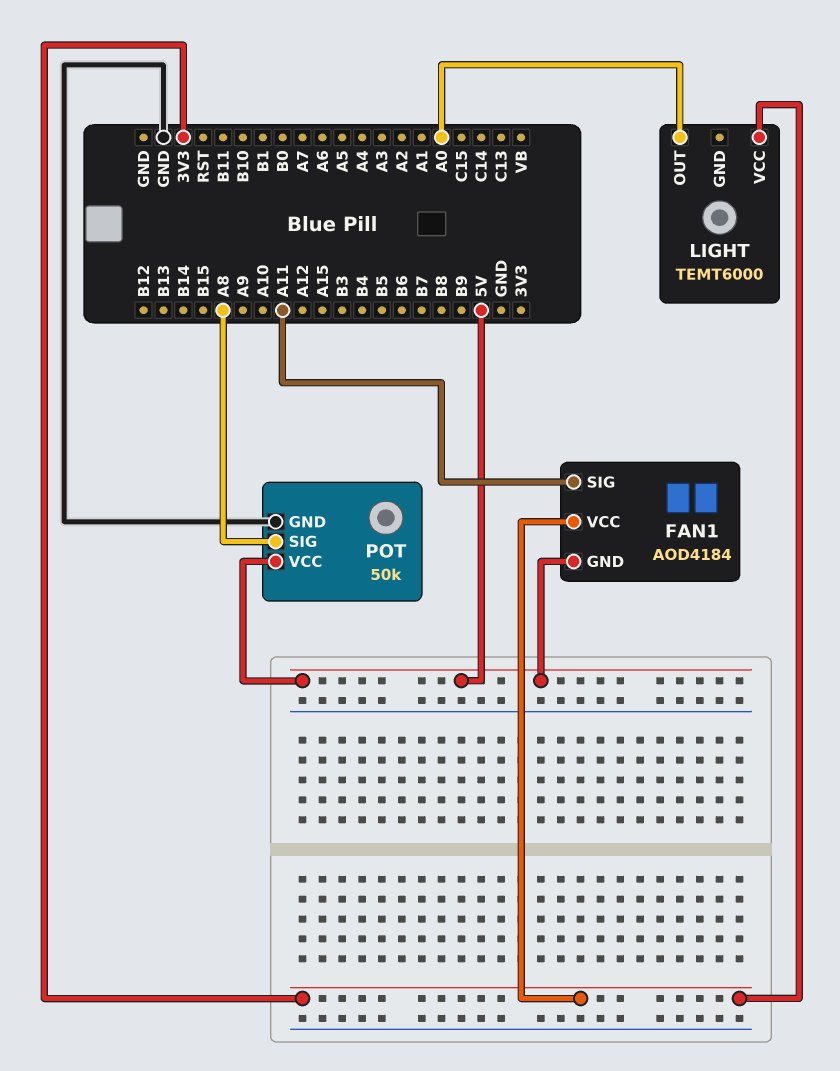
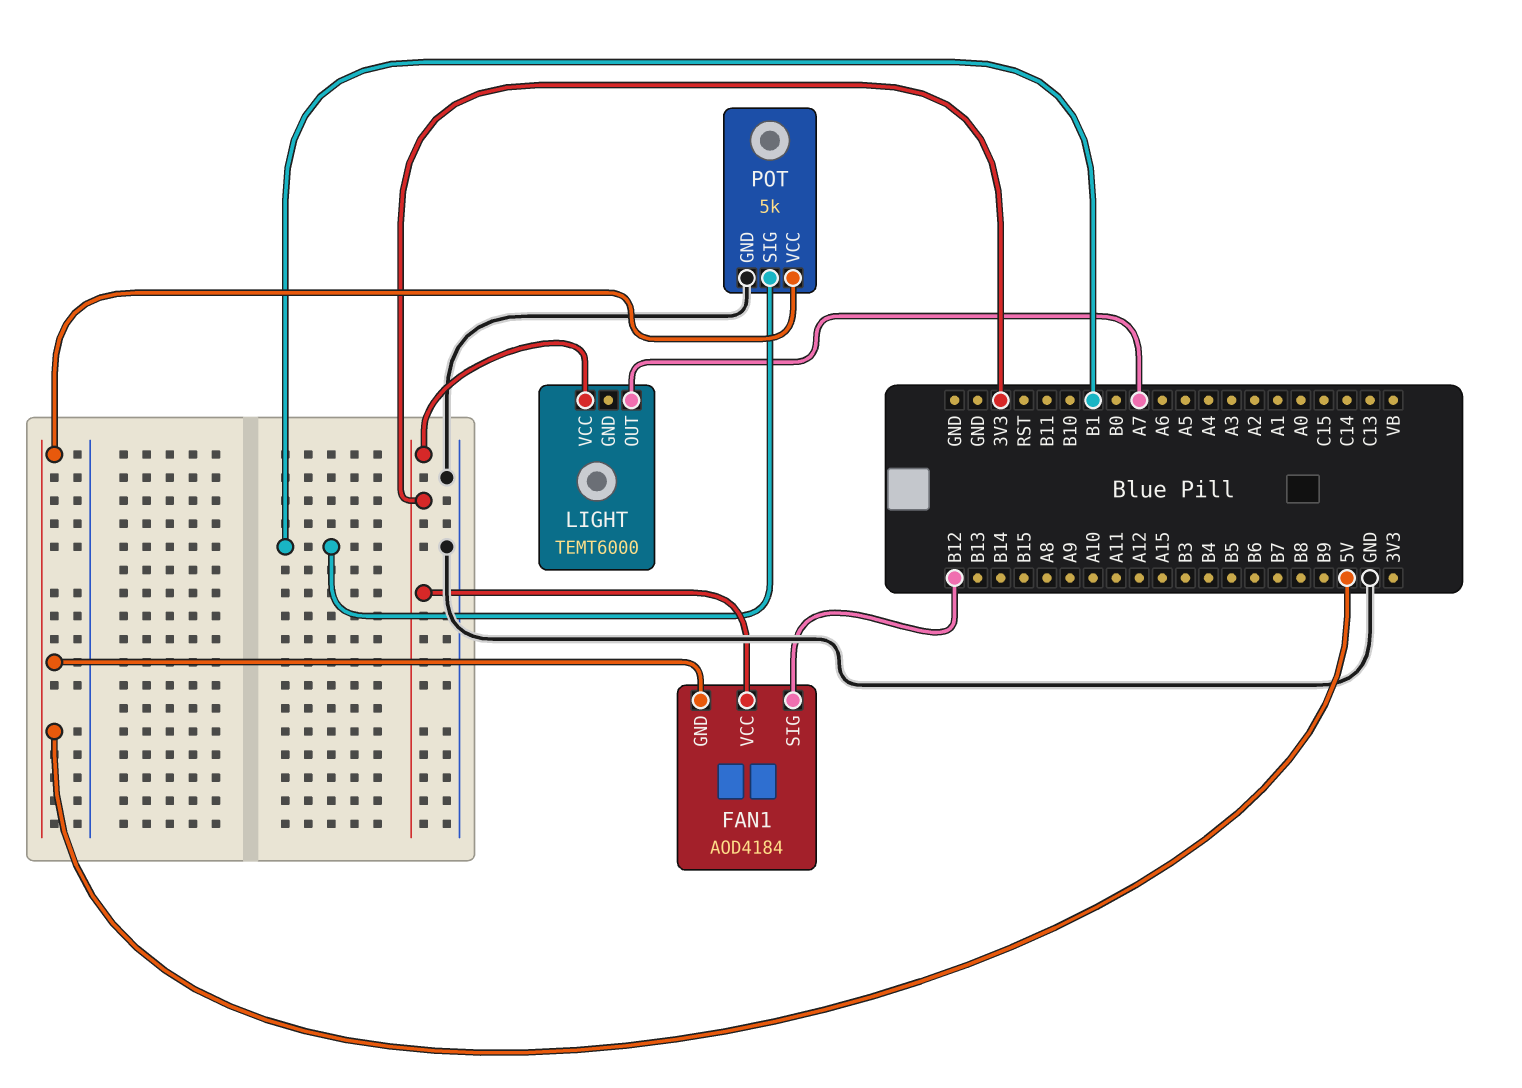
FAN1 pin SIG: A11 -> B12
LIGHT pin OUT: A0 -> A7
POT: 50k -> 5k
POT pin SIG: A8 -> B1

